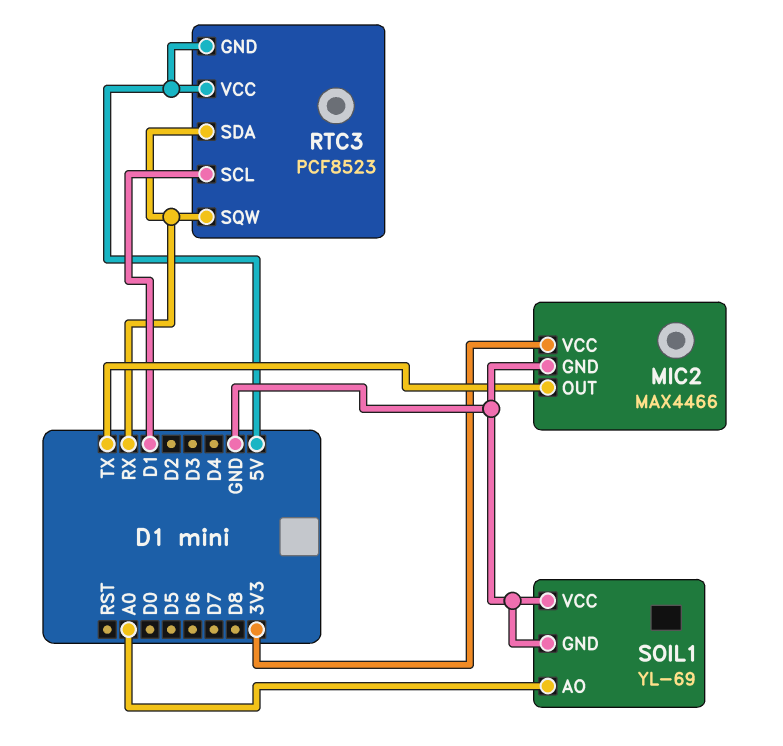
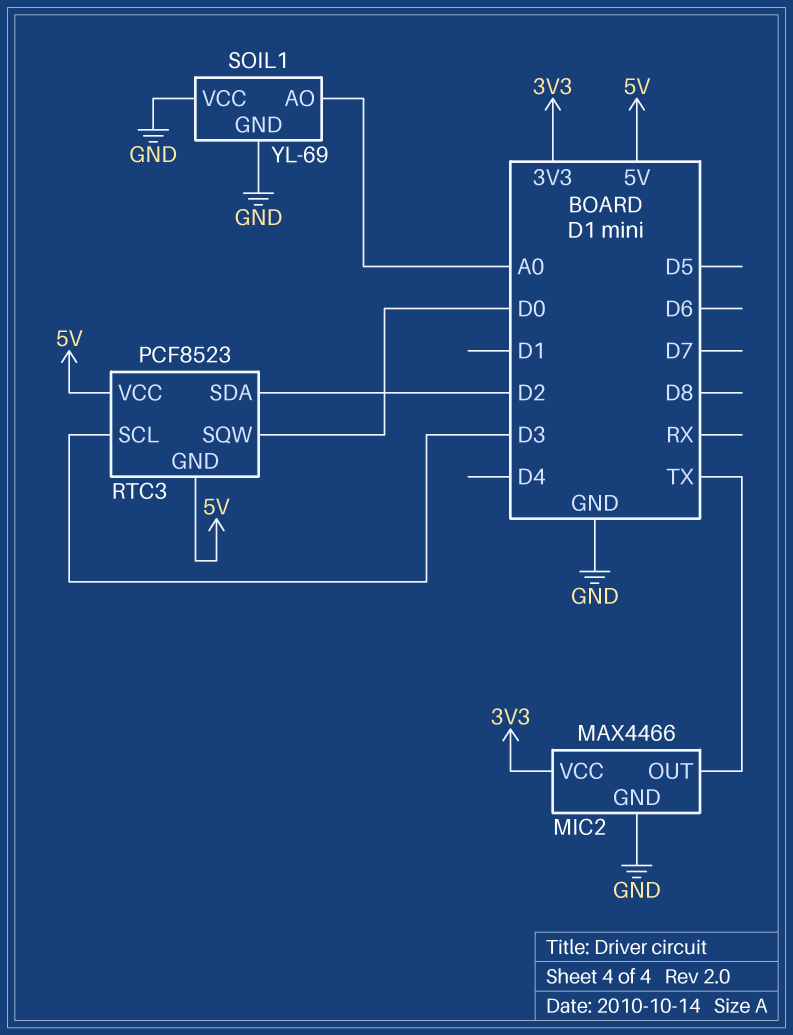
RTC3 pin SCL: D1 -> D3
RTC3 pin SDA: RX -> D2
RTC3 pin SQW: RX -> D0

